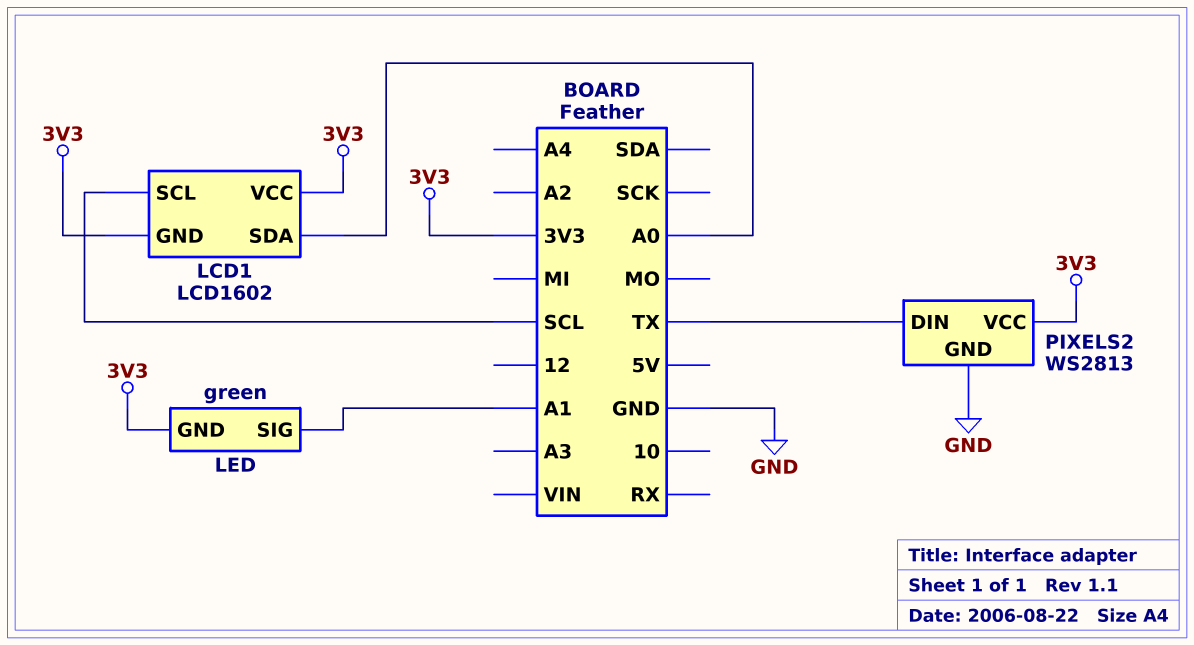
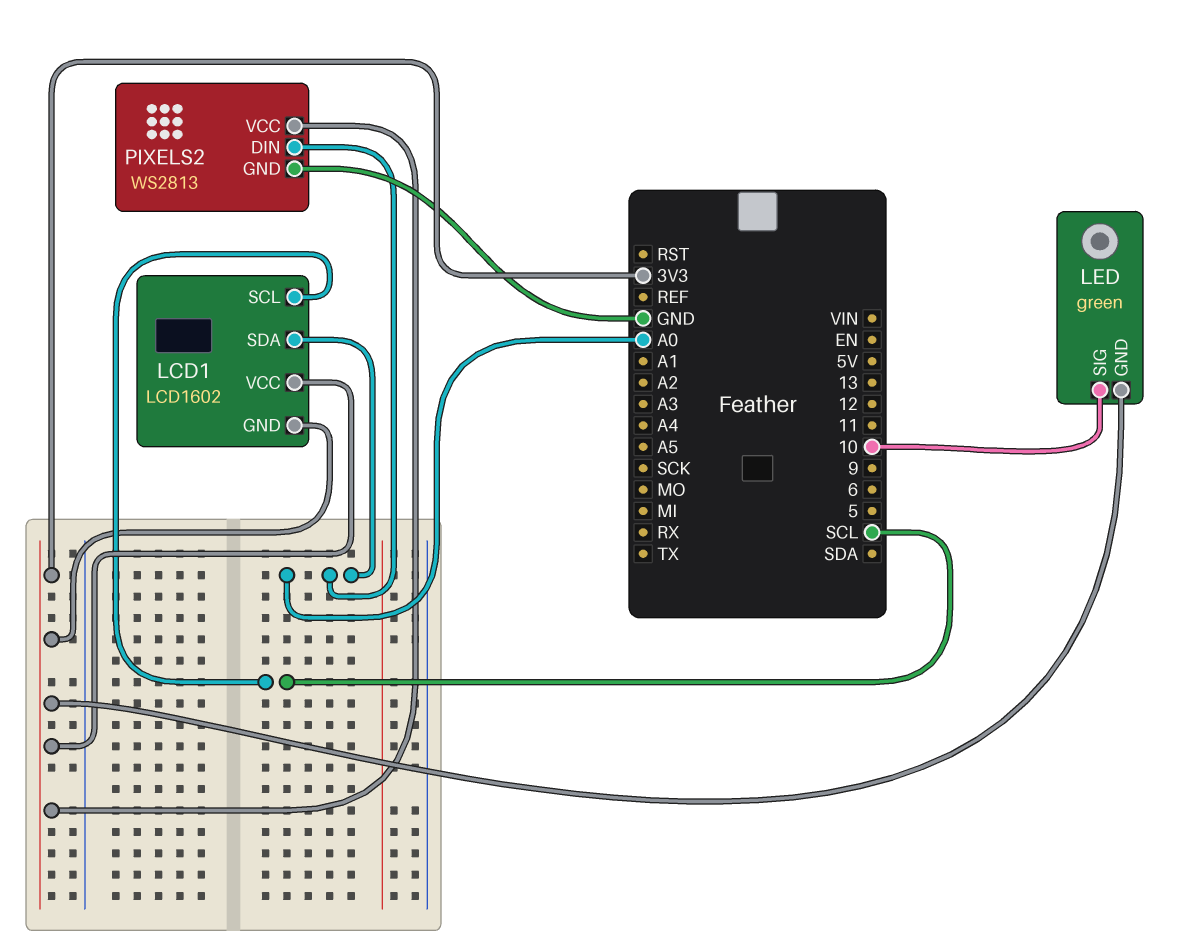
LED pin SIG: A1 -> 10
PIXELS2 pin DIN: TX -> A0

